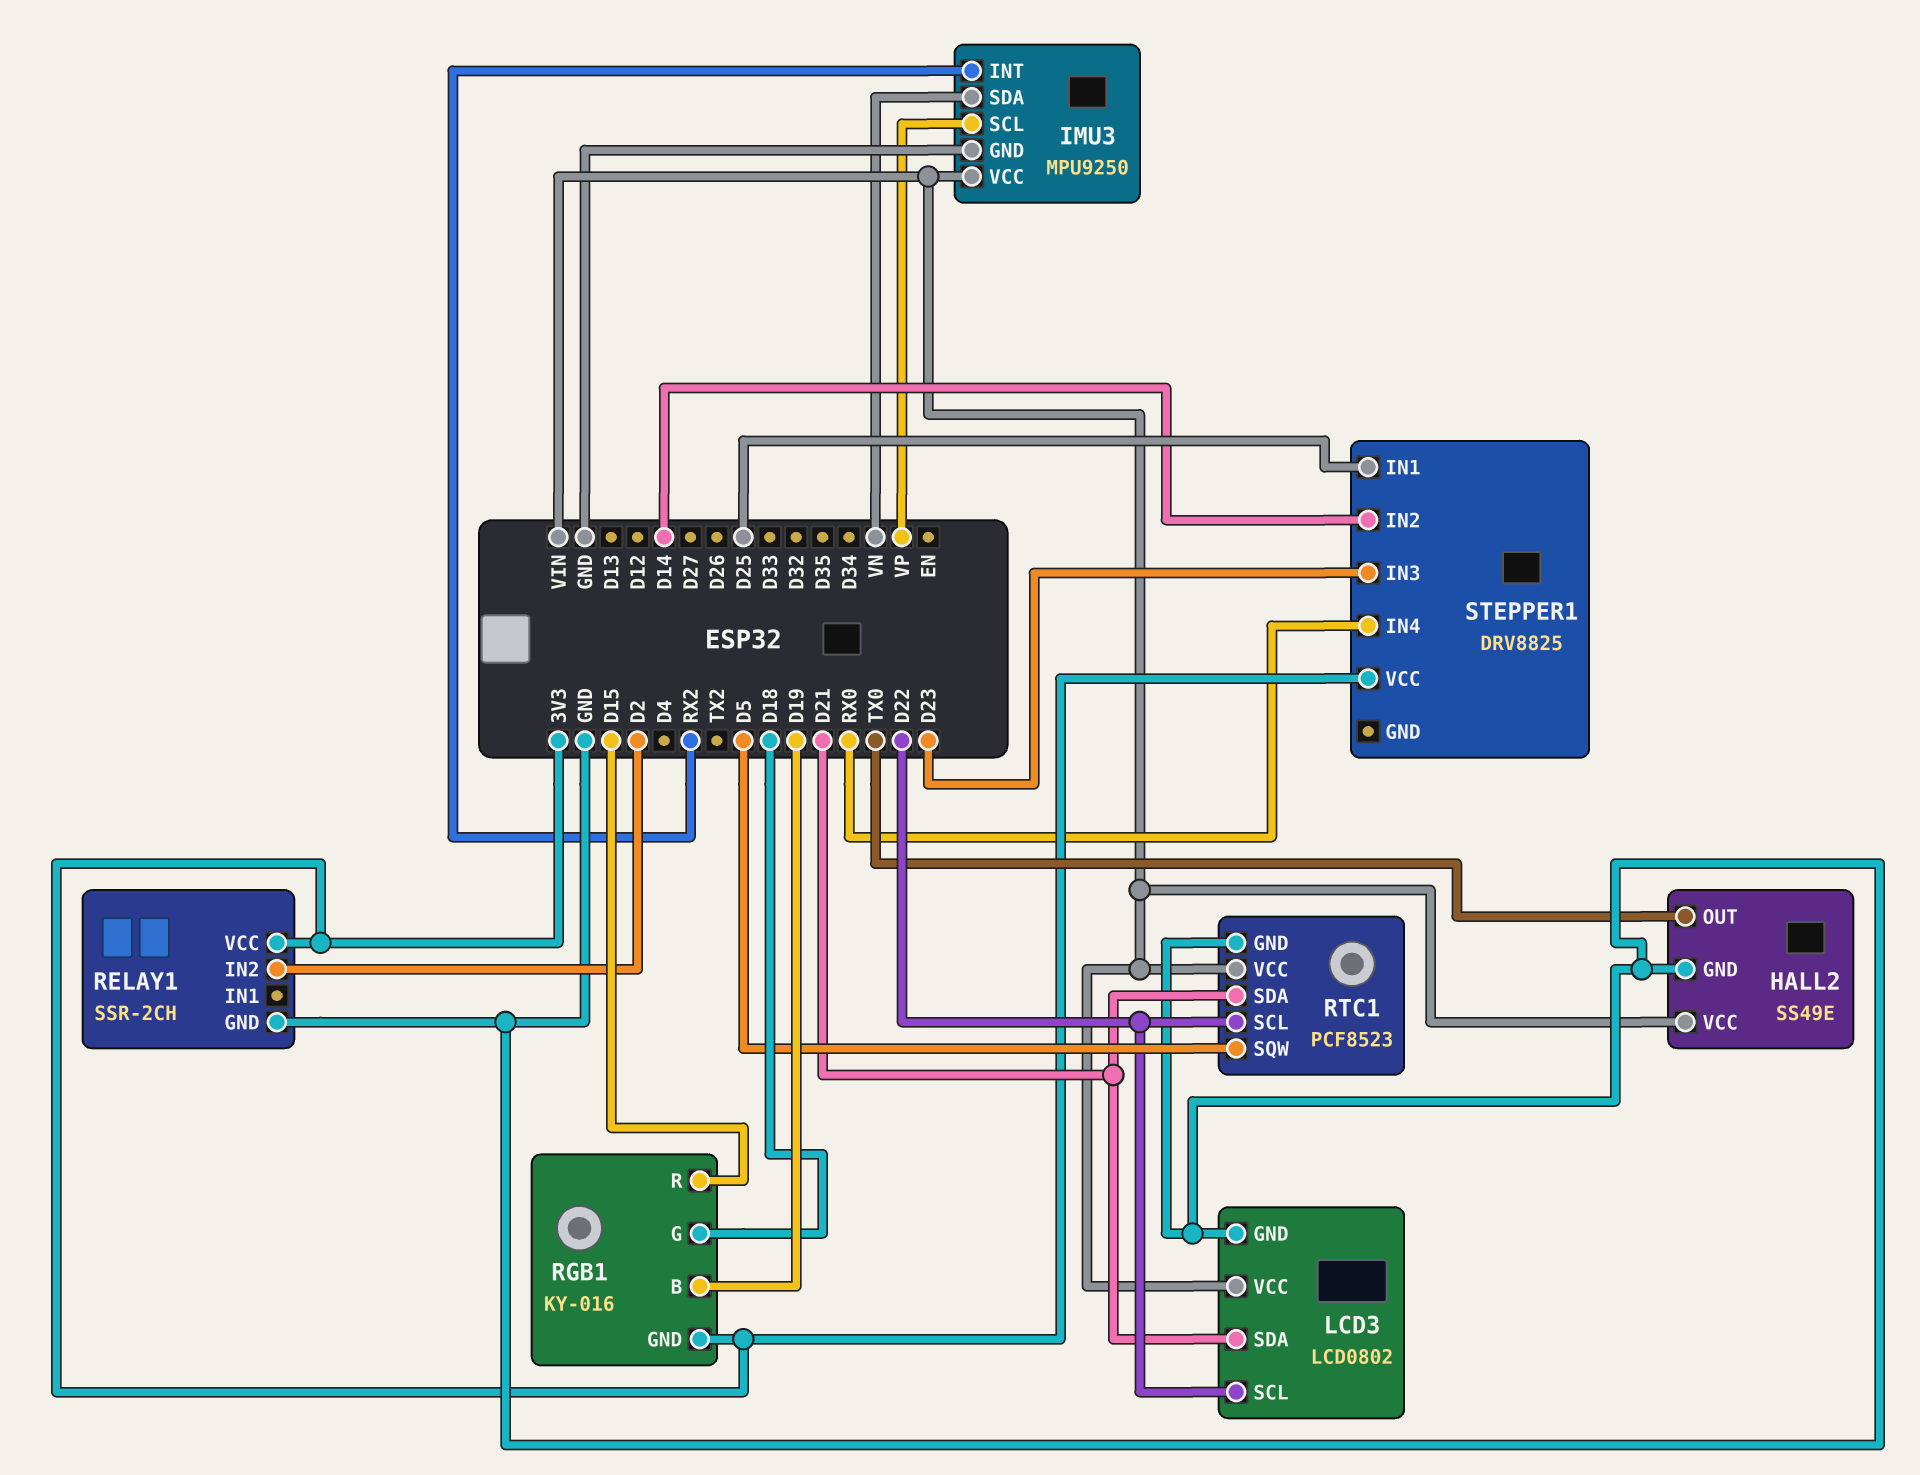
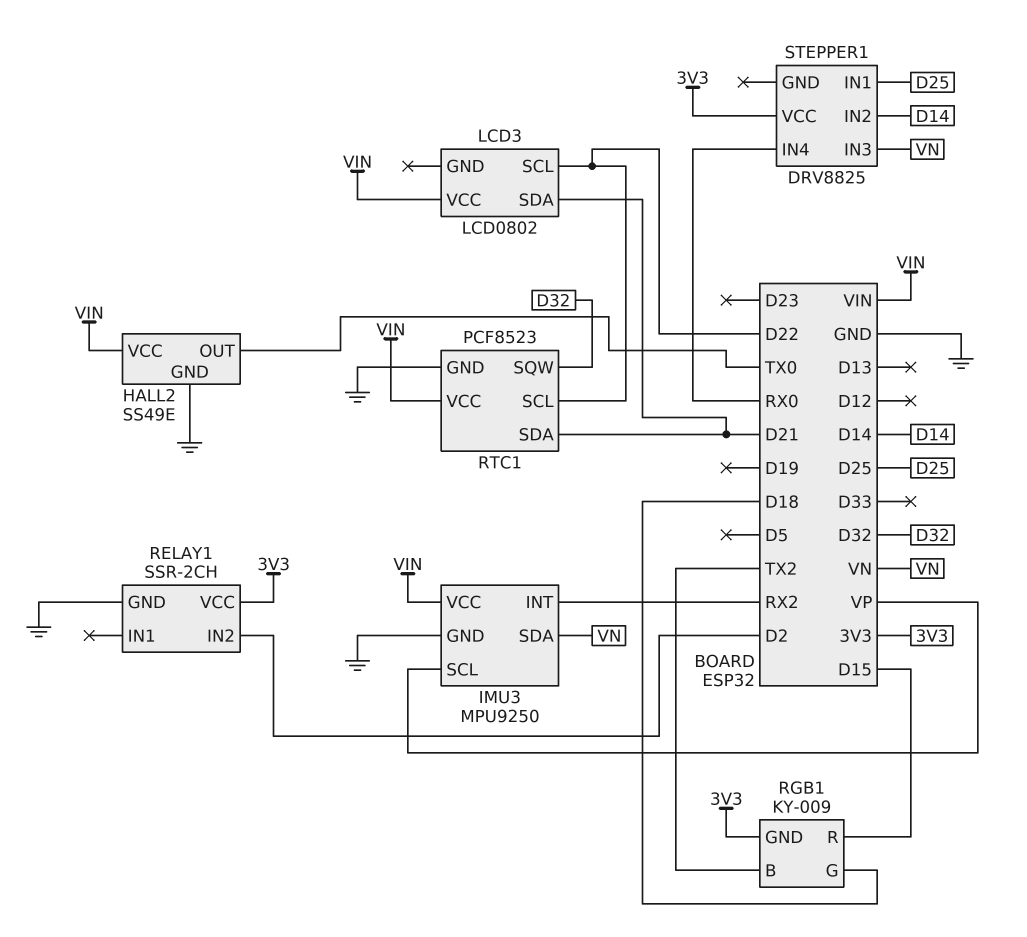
LCD3 pin GND: GND -> none
RGB1: KY-016 -> KY-009
RGB1 pin B: D19 -> TX2
RTC1 pin SQW: D5 -> D32
STEPPER1 pin IN3: D23 -> VN

